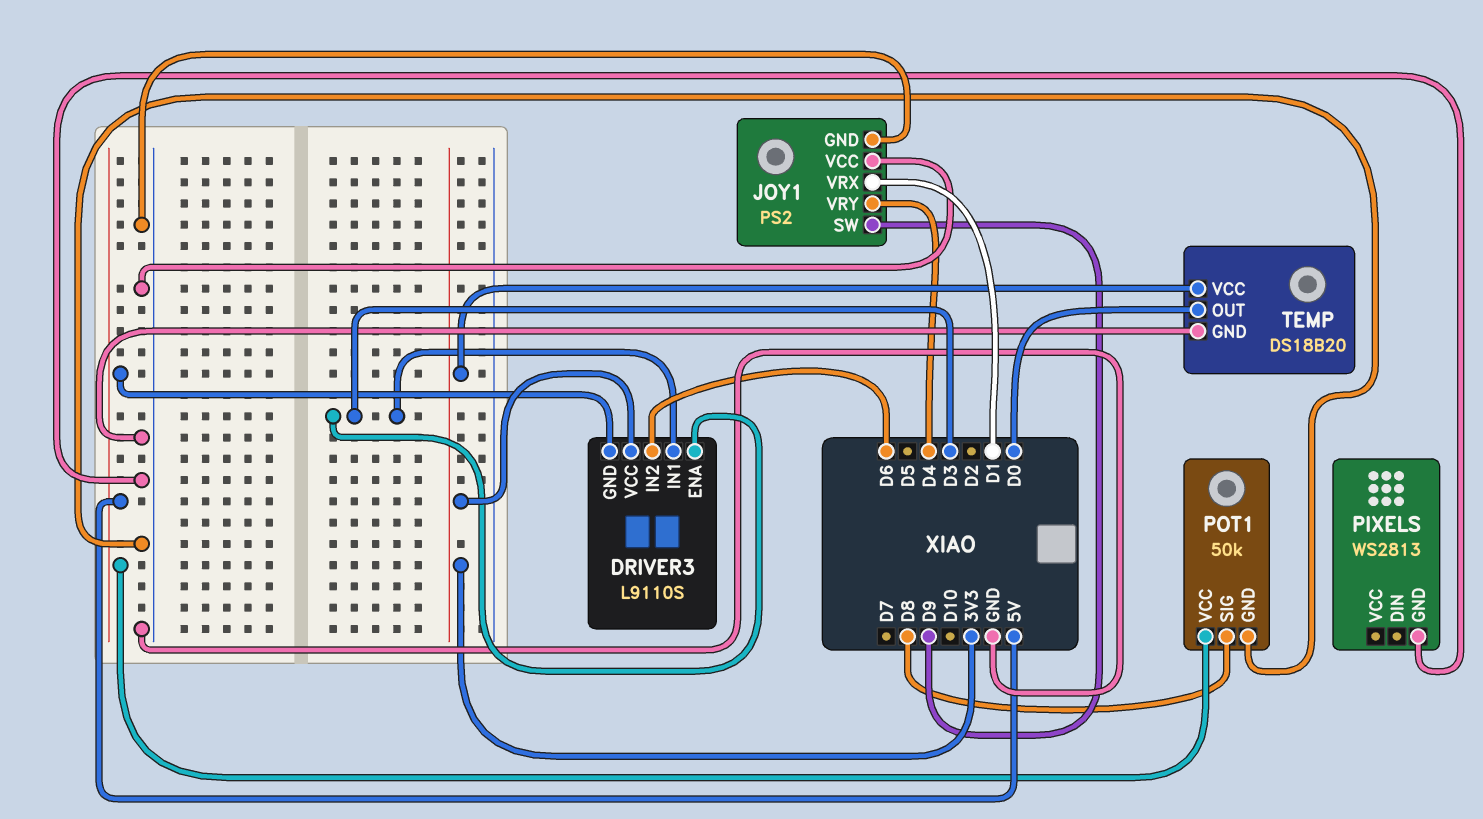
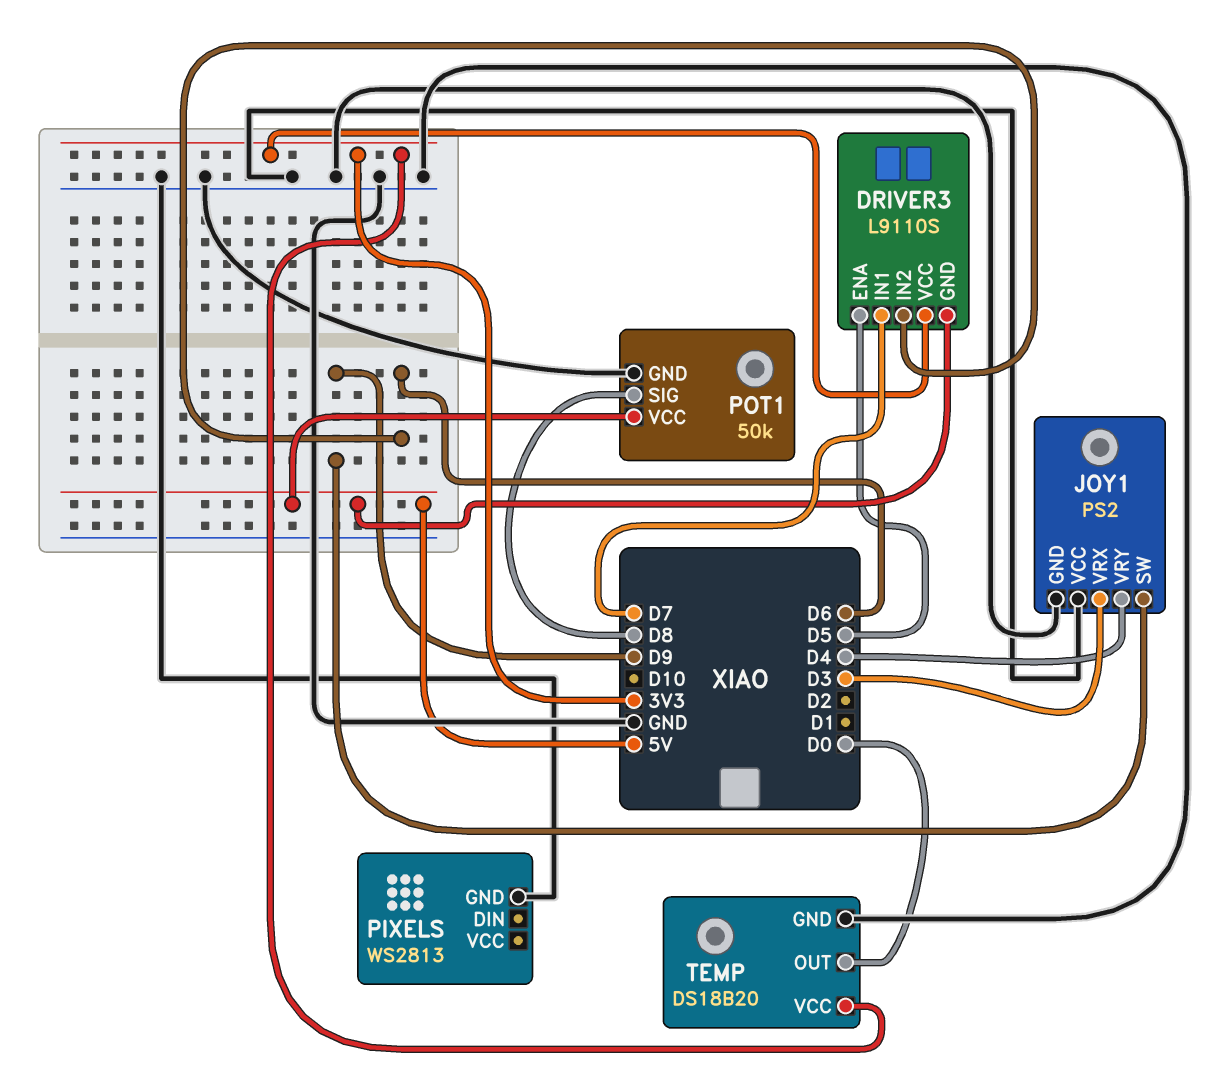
DRIVER3 pin ENA: D3 -> D5
DRIVER3 pin IN1: D3 -> D7
JOY1 pin VRX: D1 -> D3

